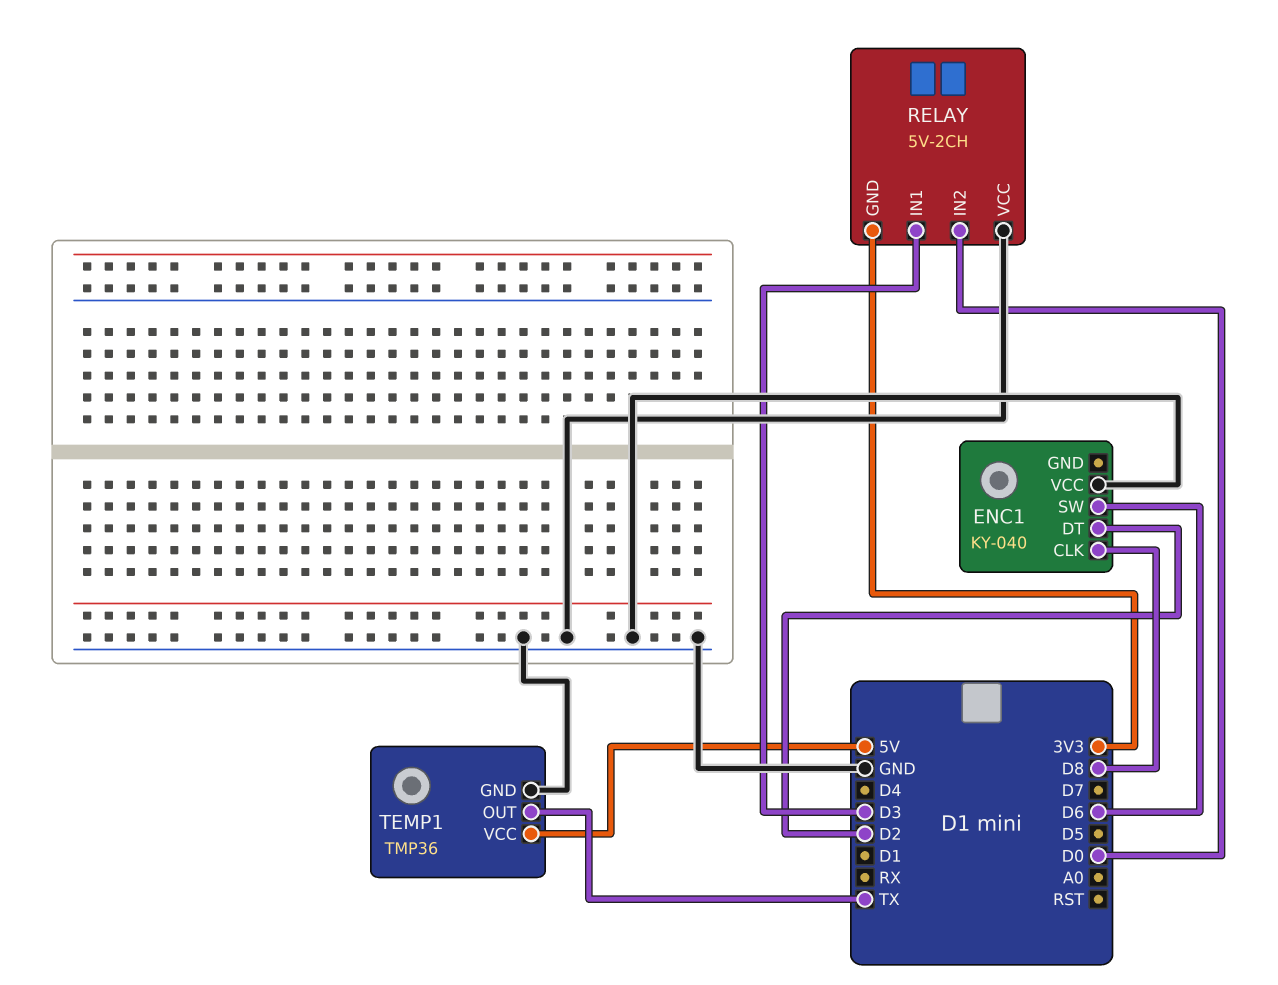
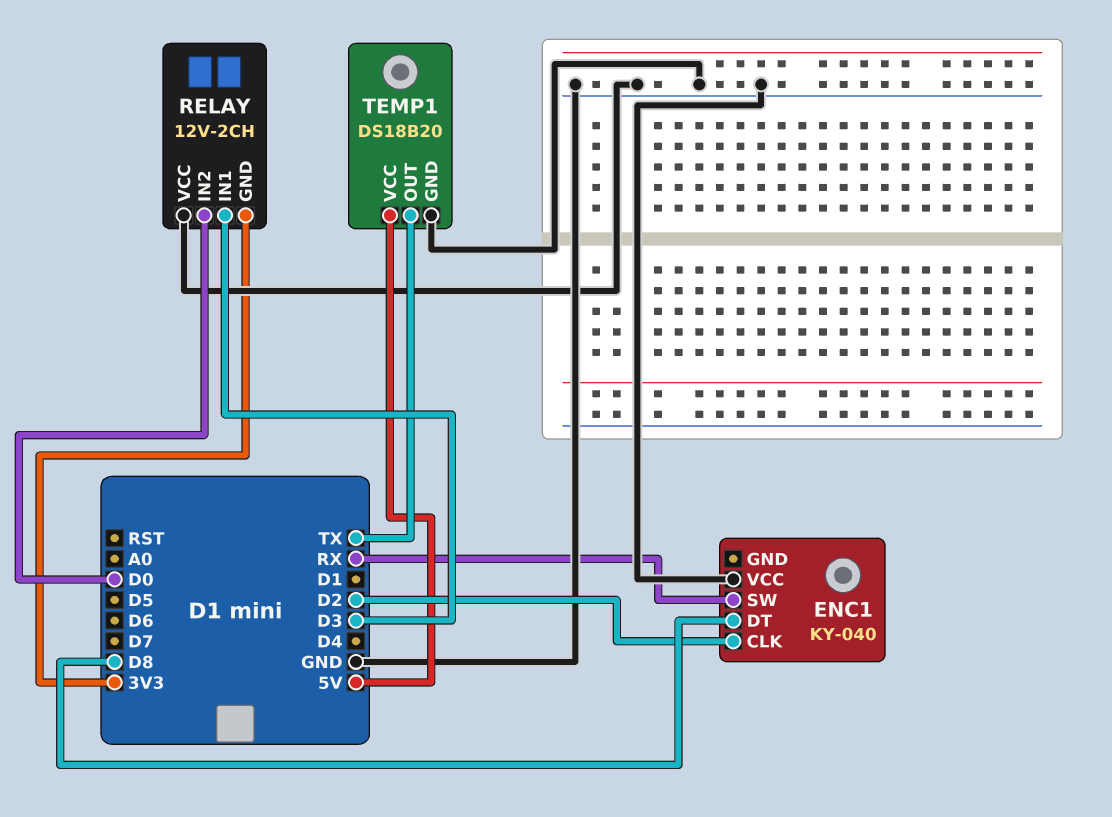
ENC1 pin CLK: D8 -> D2
ENC1 pin DT: D2 -> D8
ENC1 pin SW: D6 -> RX
RELAY: 5V-2CH -> 12V-2CH
TEMP1: TMP36 -> DS18B20

